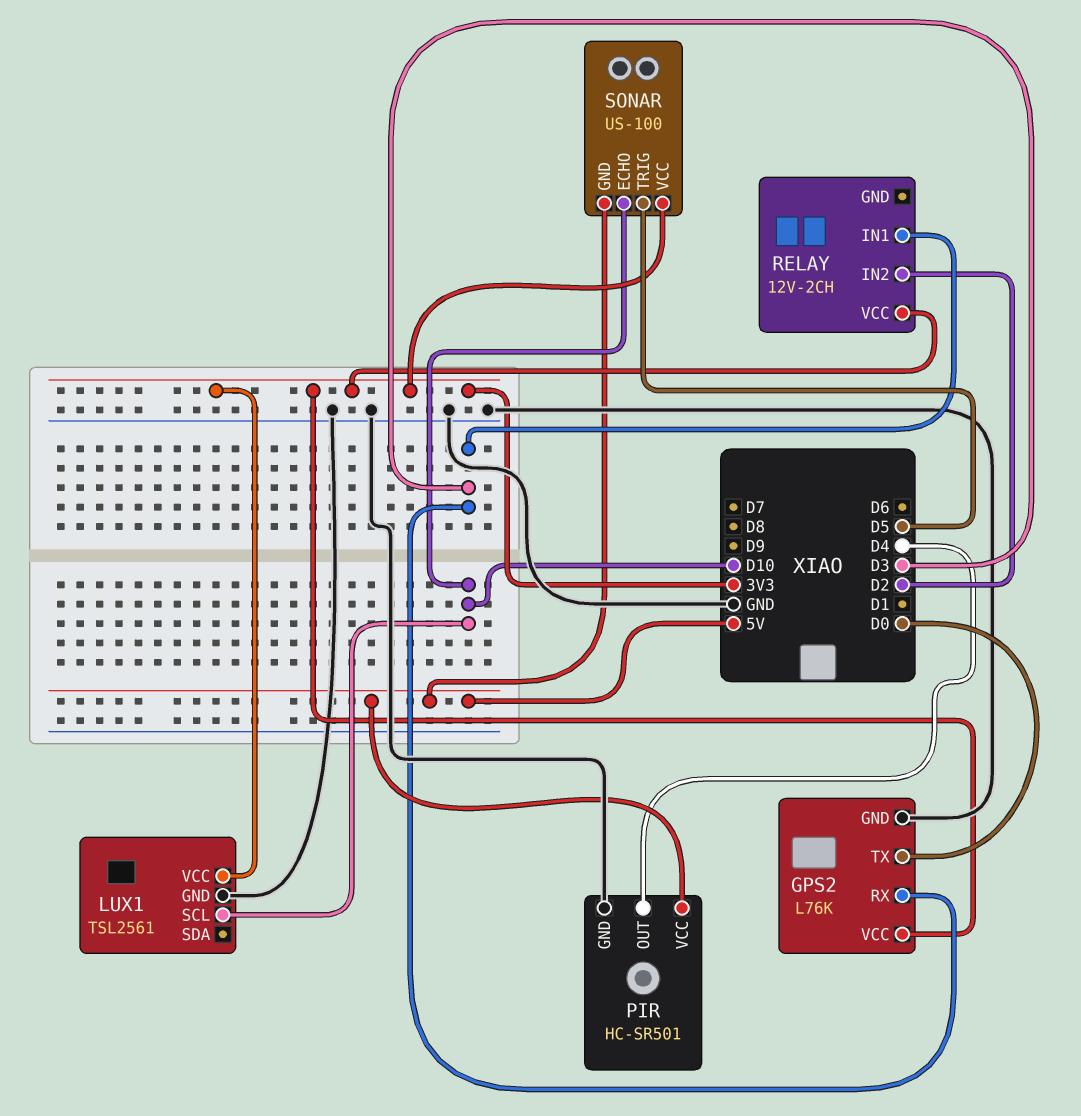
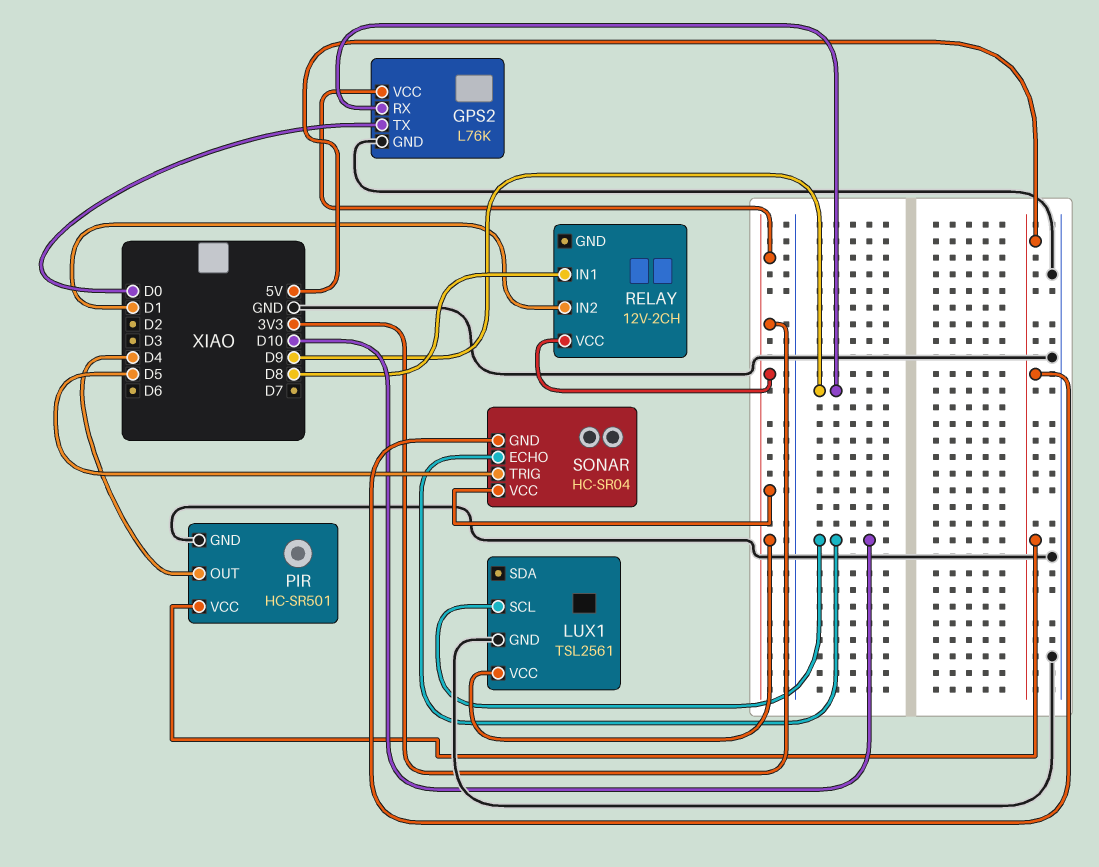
GPS2 pin RX: D3 -> D9
RELAY pin IN1: D3 -> D8
RELAY pin IN2: D2 -> D1
SONAR: US-100 -> HC-SR04

